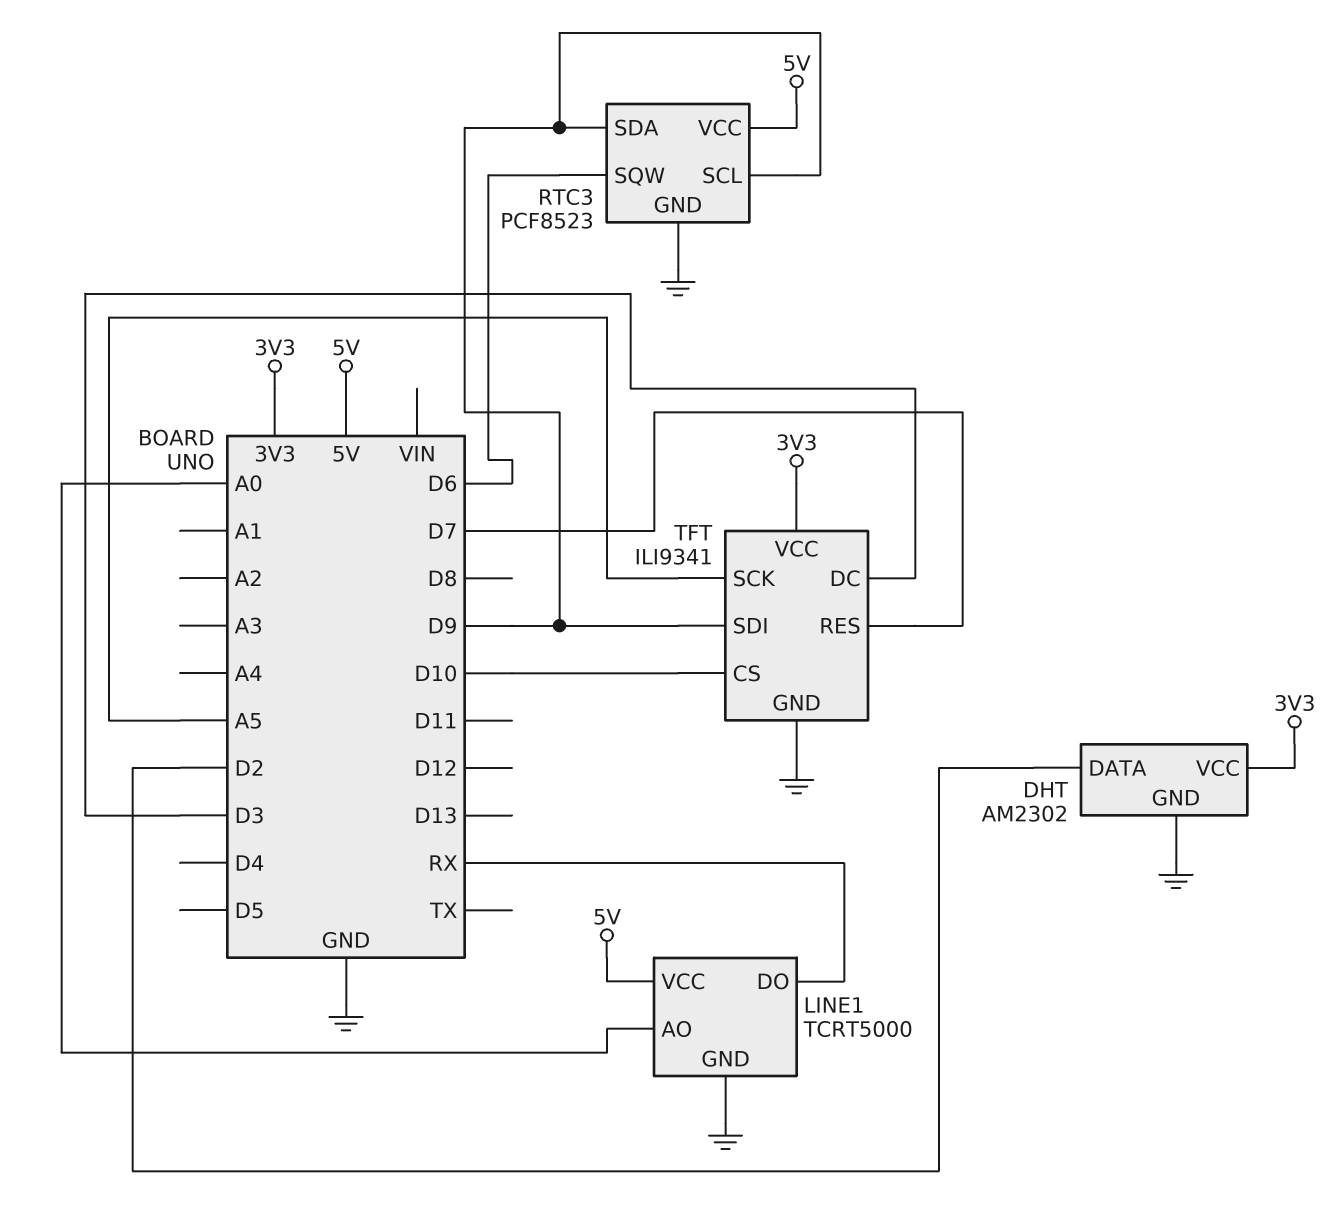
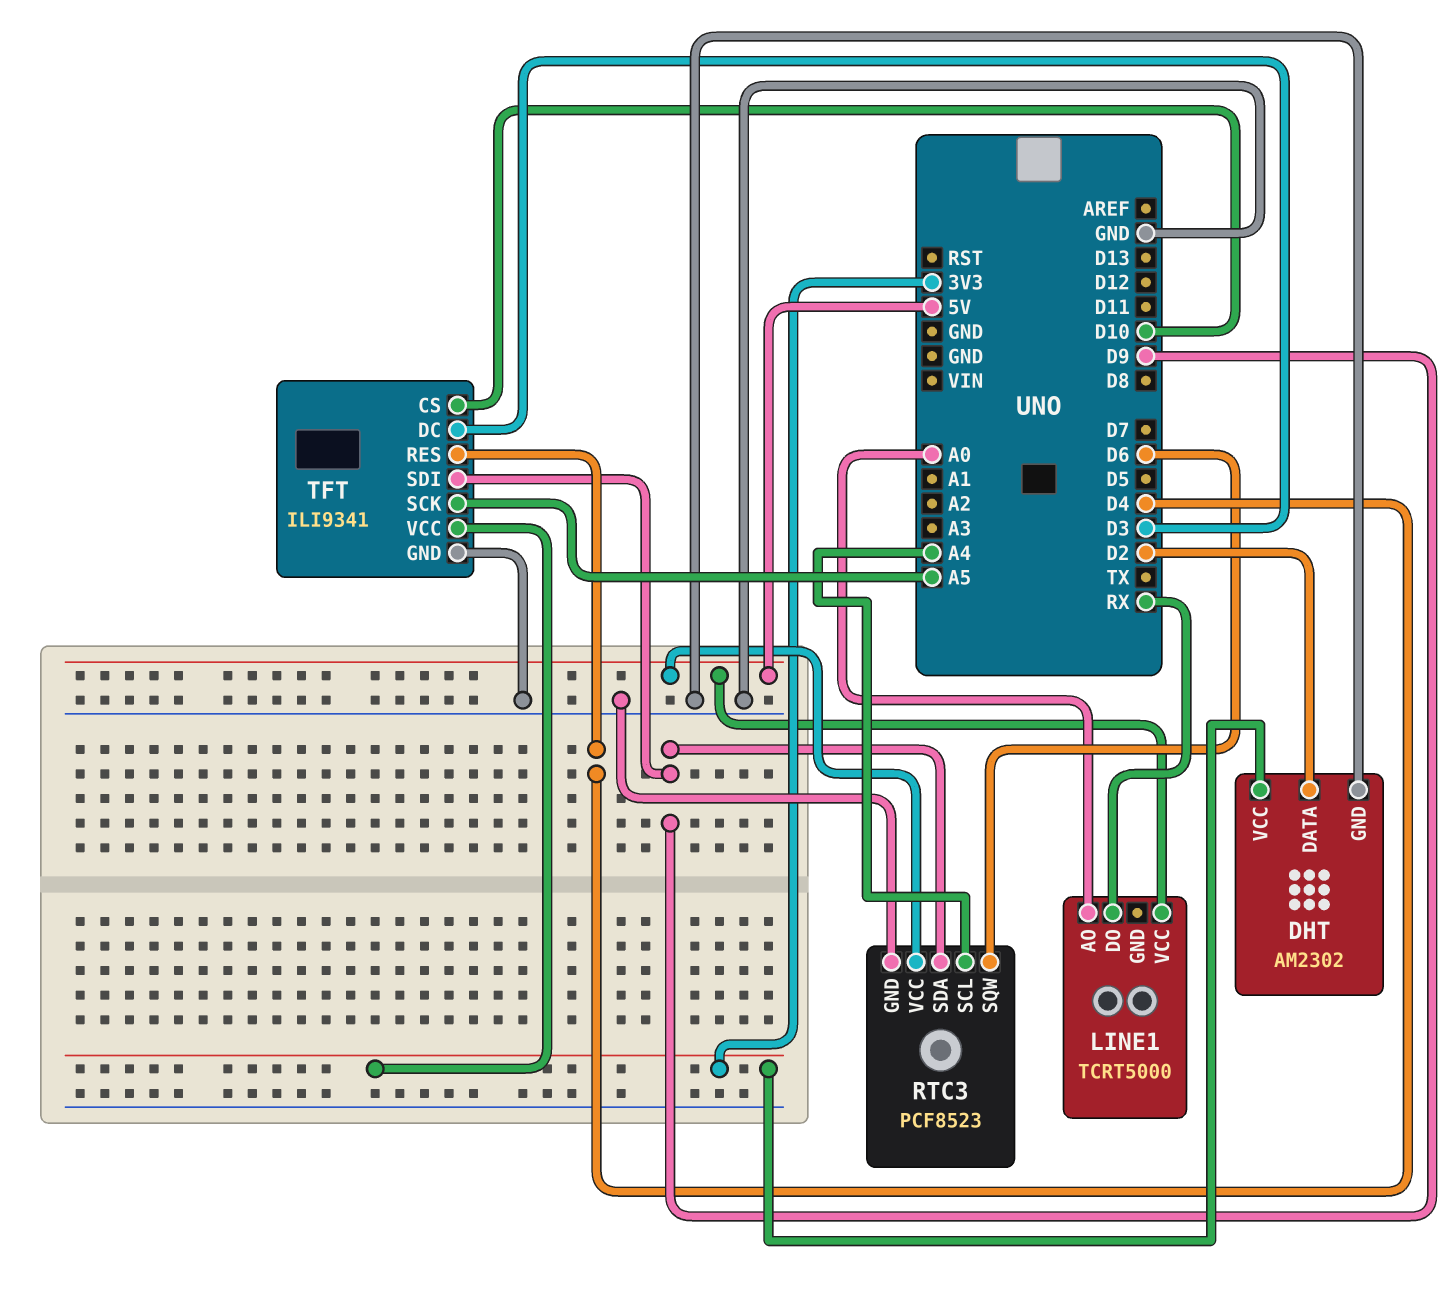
LINE1 pin GND: GND -> none
RTC3 pin SCL: D9 -> A4
TFT pin RES: D7 -> D4

